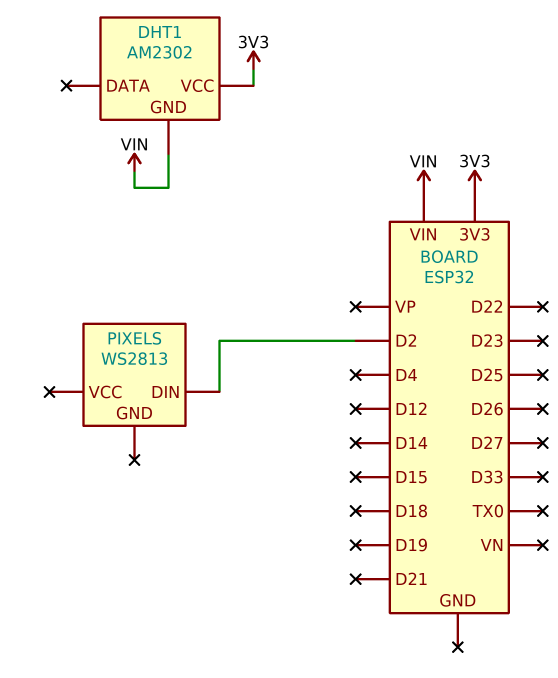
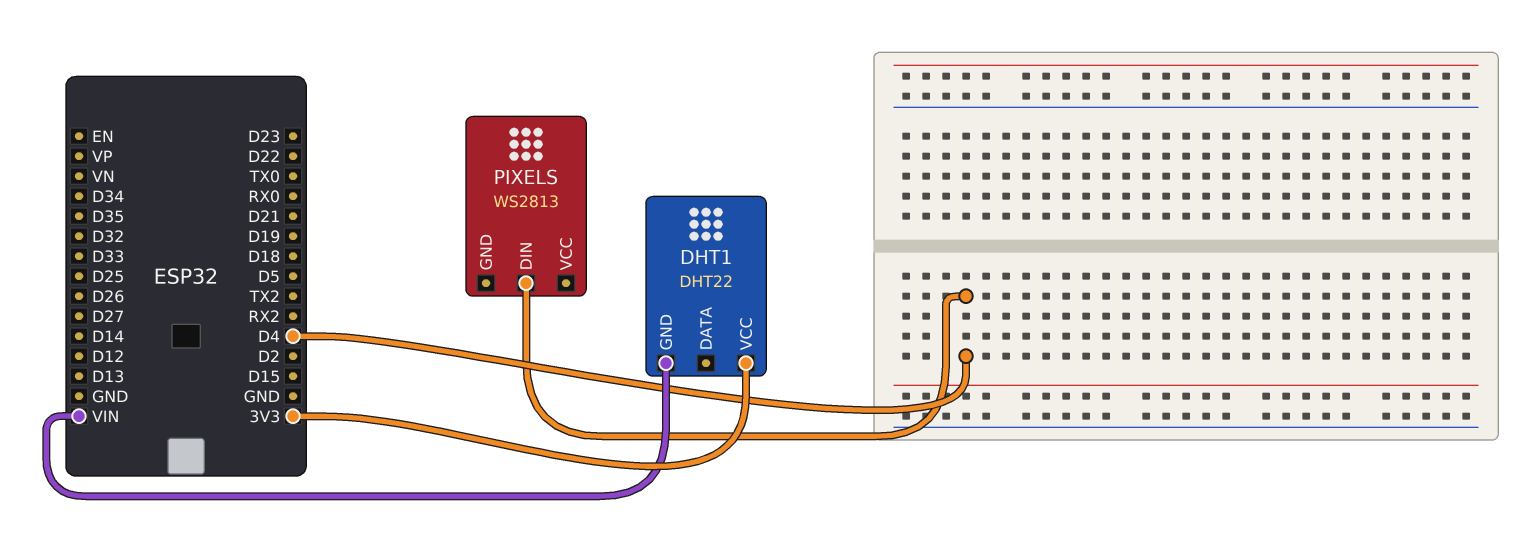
DHT1: AM2302 -> DHT22
PIXELS pin DIN: D2 -> D4

